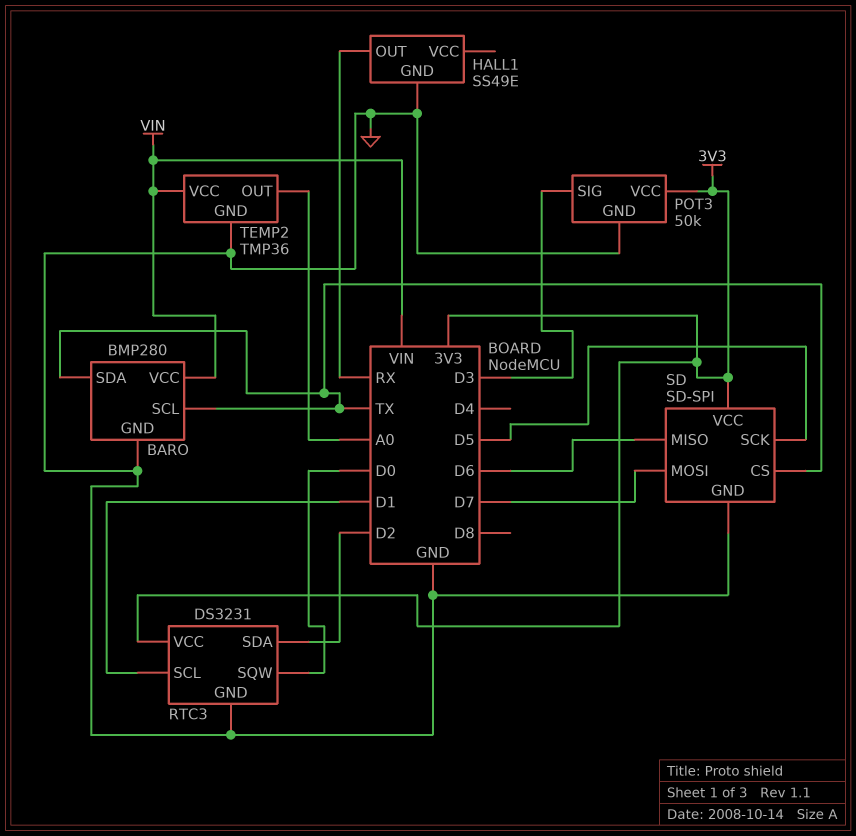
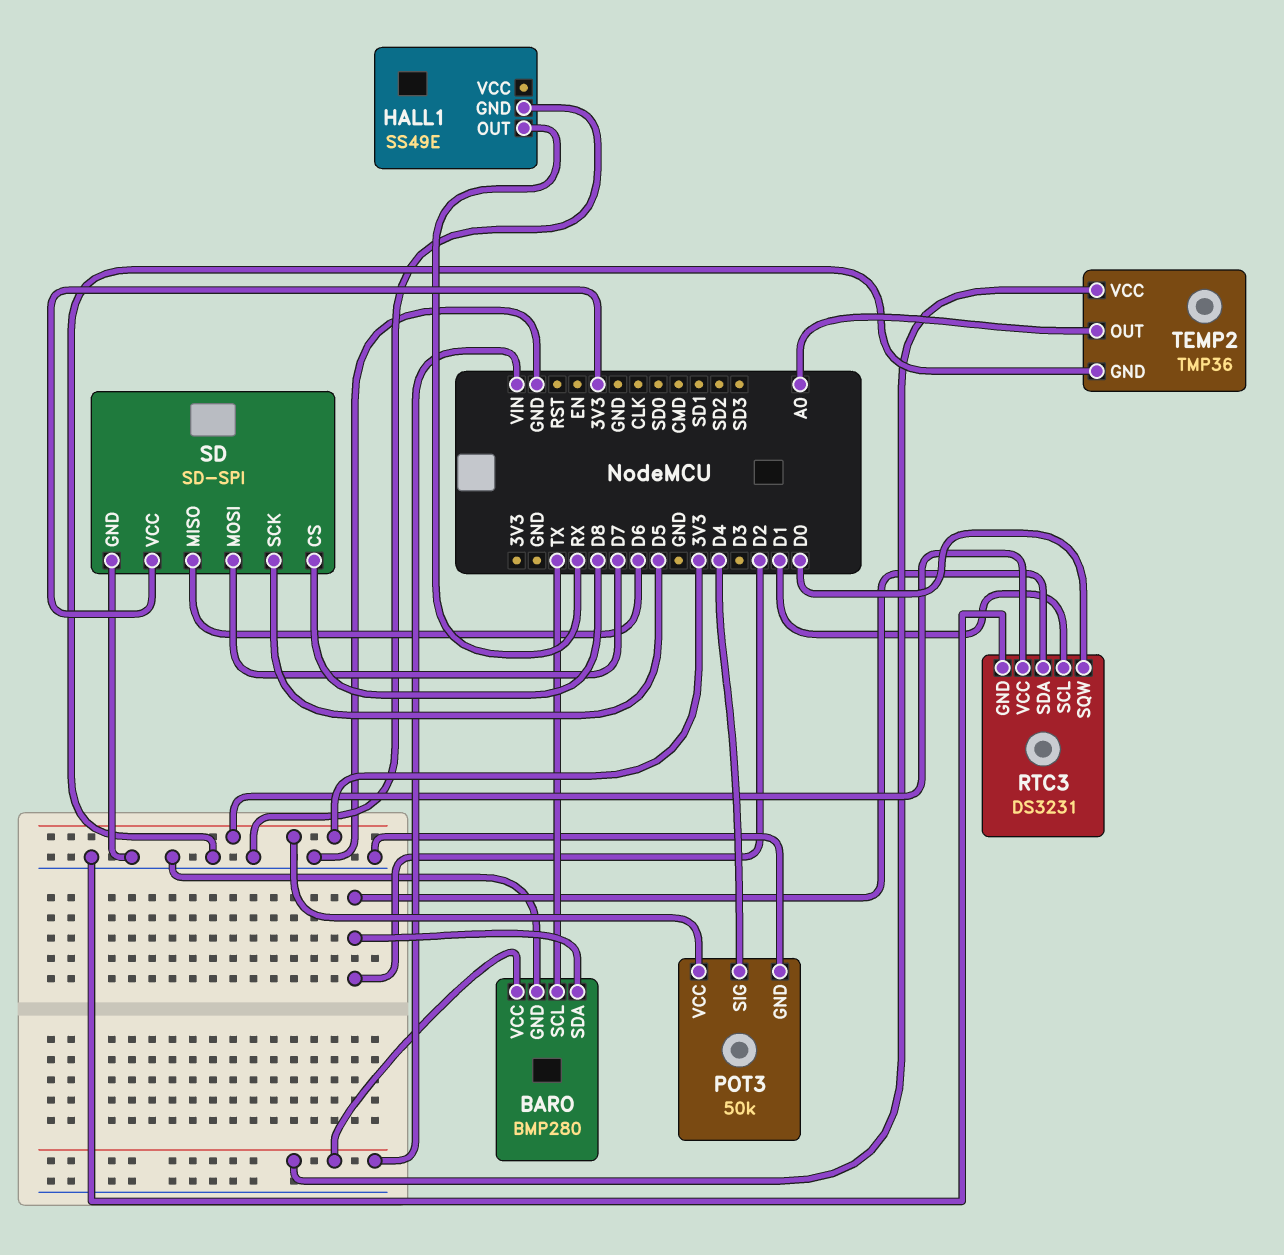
BARO pin SDA: TX -> D2
POT3 pin SIG: D3 -> D4
SD pin CS: TX -> D8

